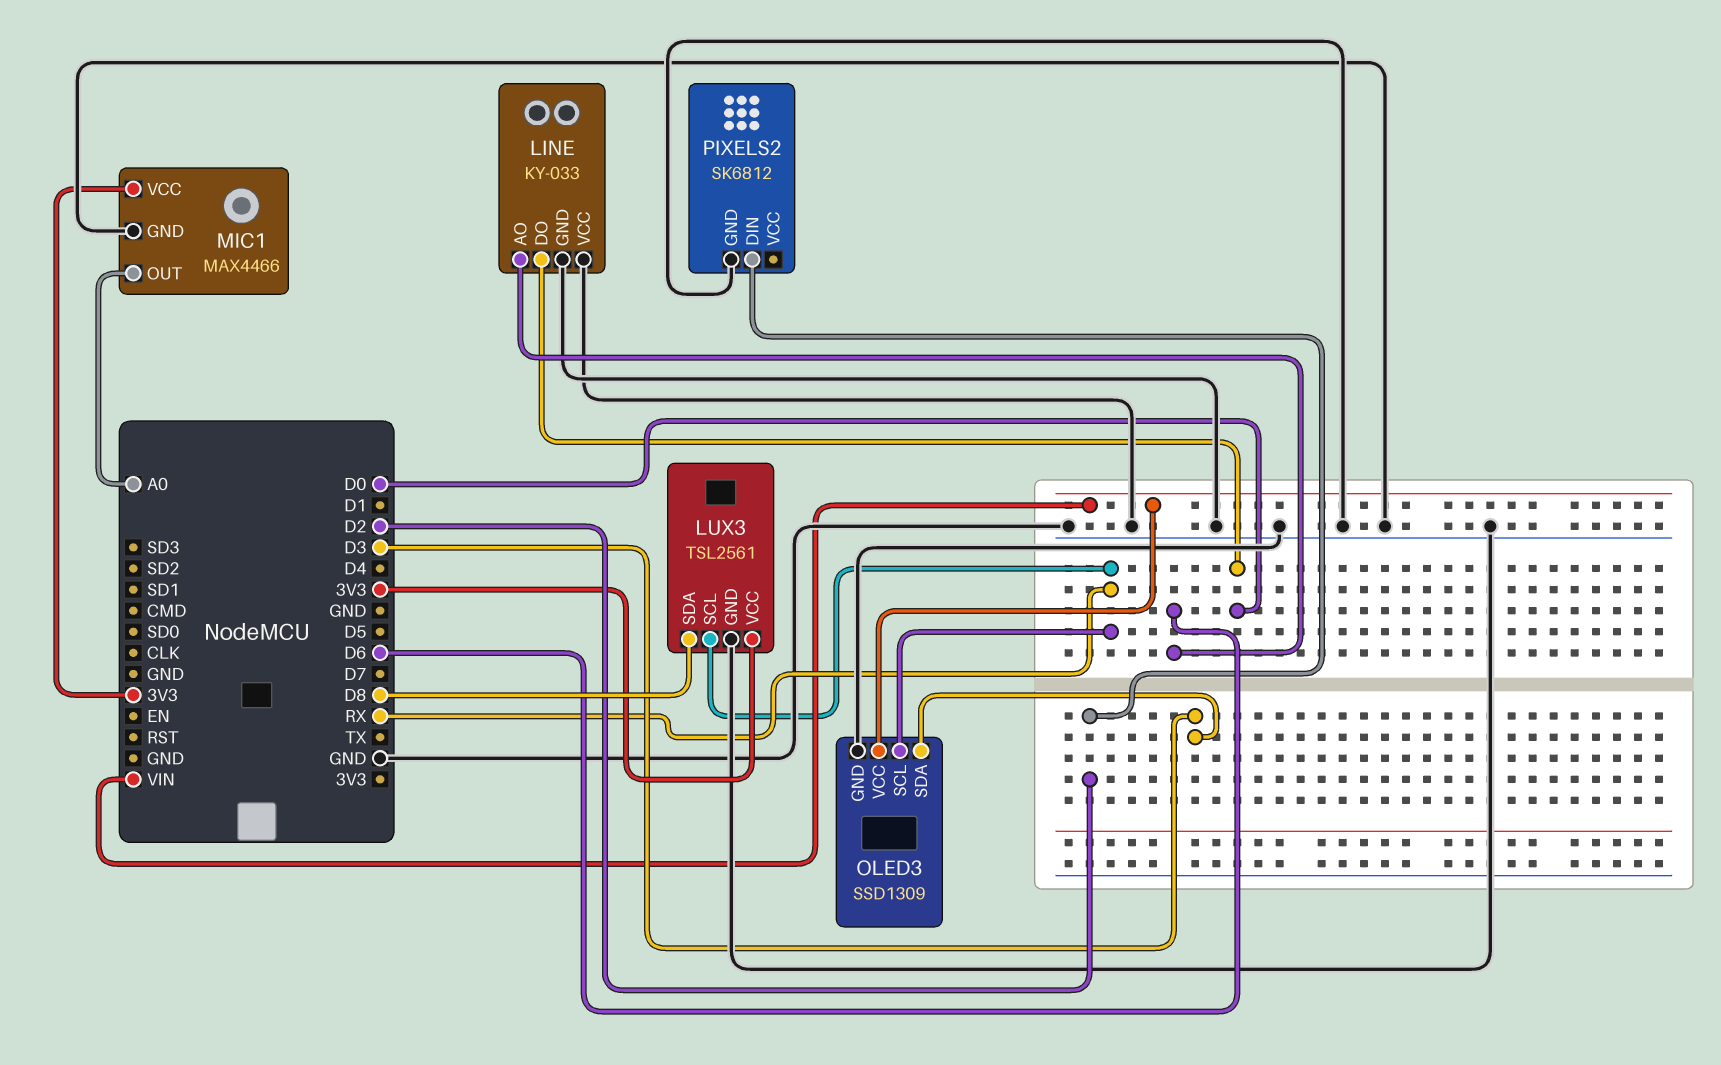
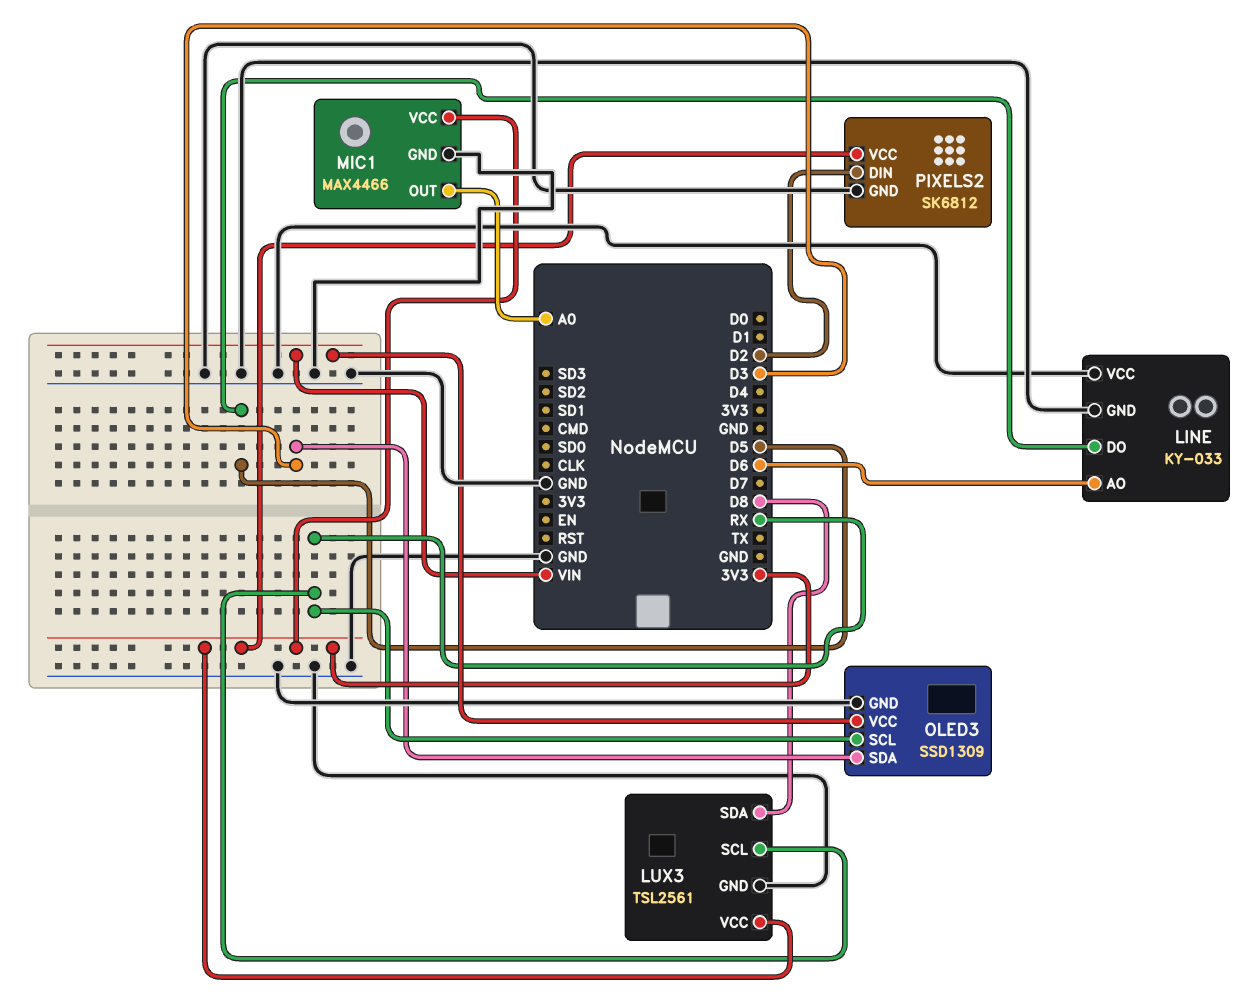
LINE pin DO: D0 -> D5
PIXELS2 pin VCC: none -> 3V3

